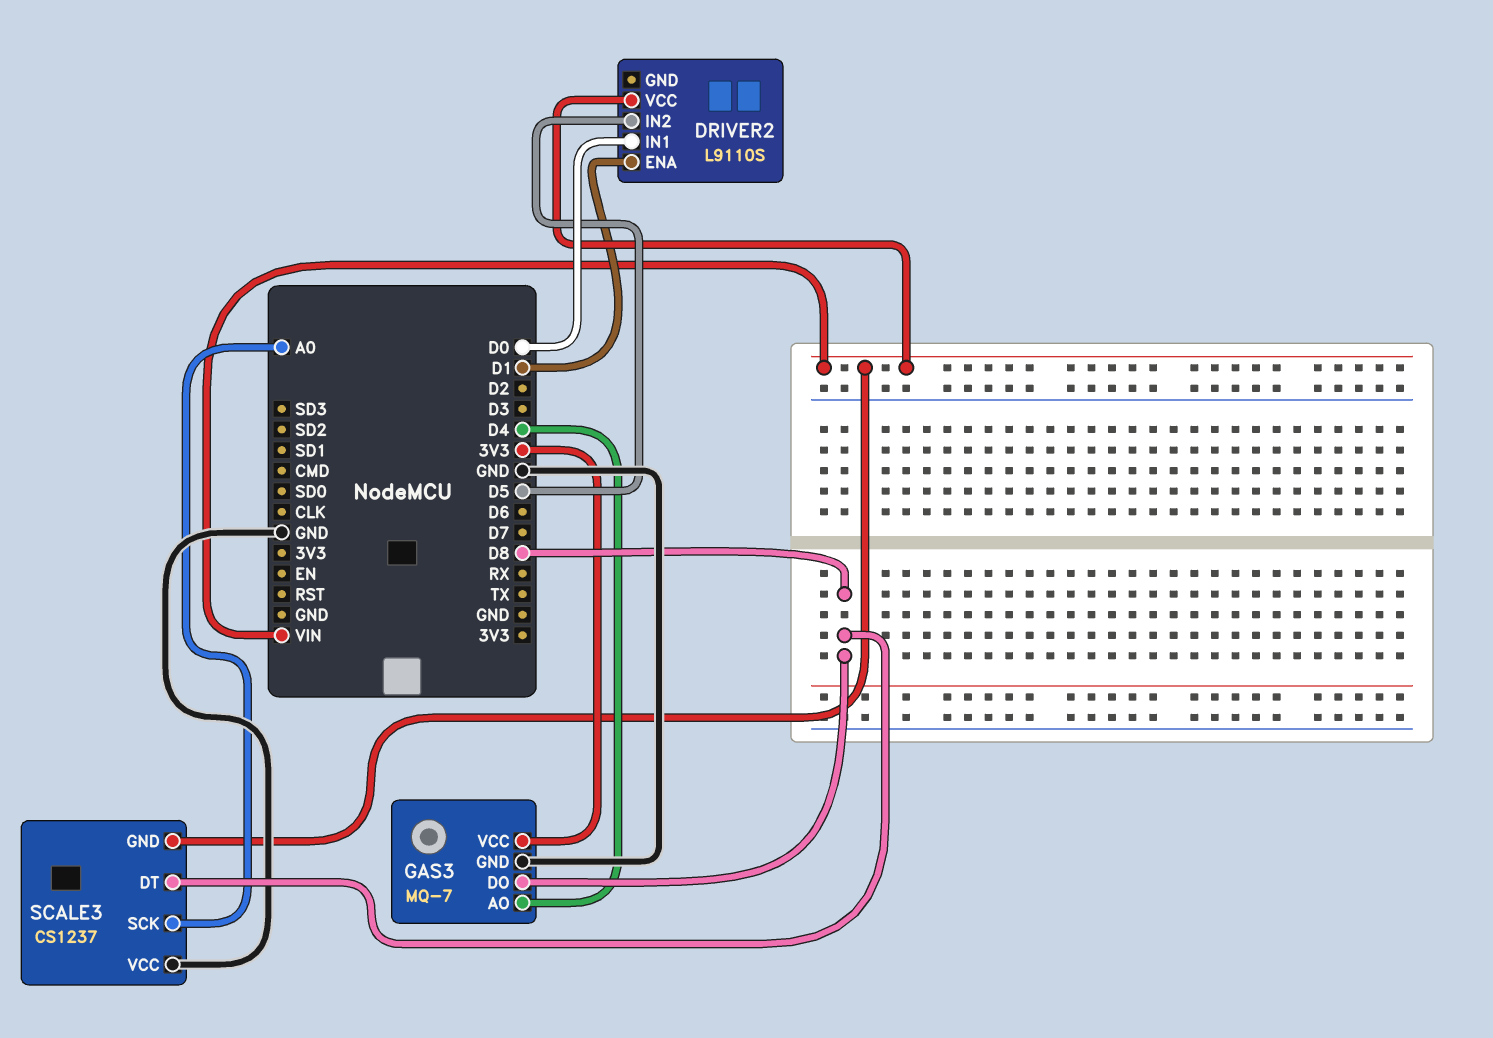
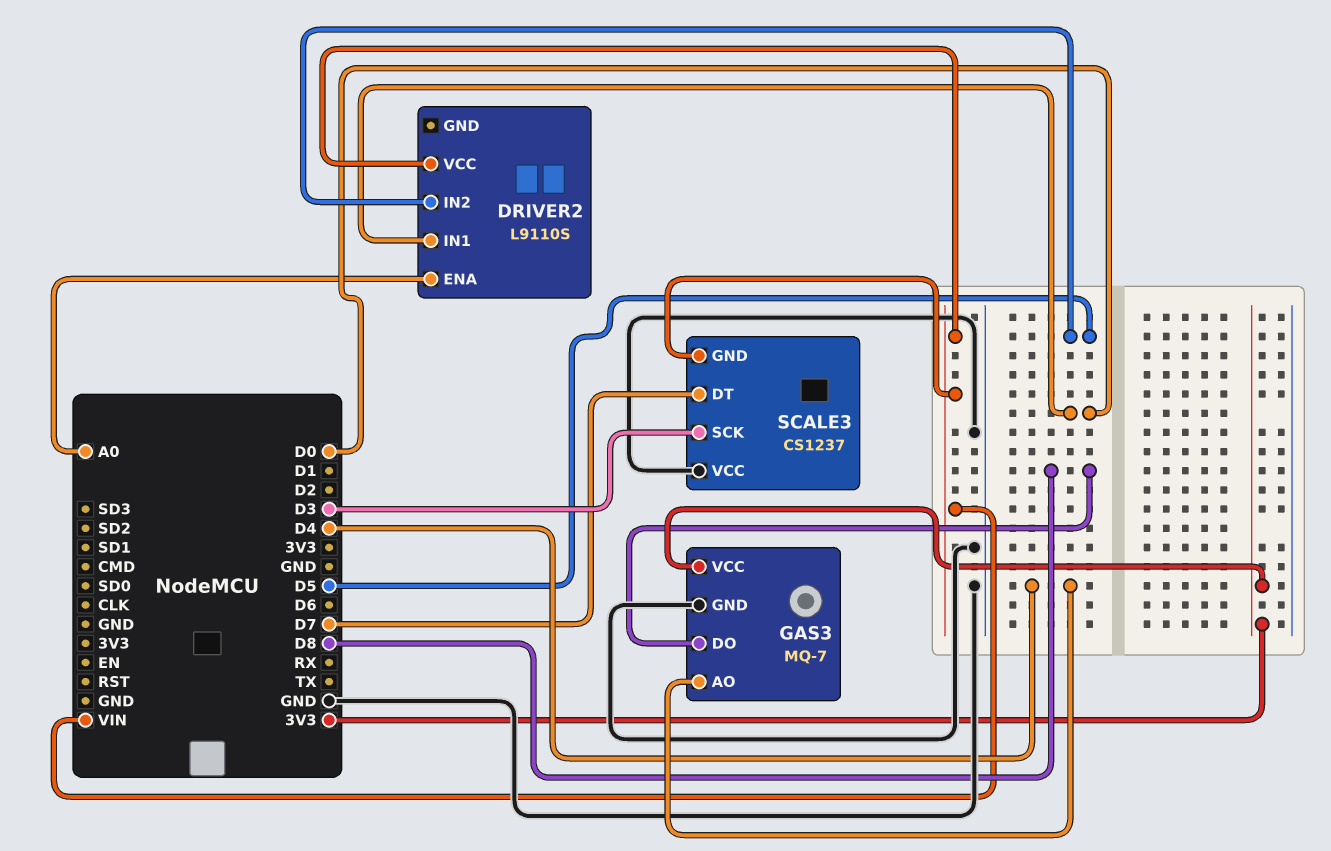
DRIVER2 pin ENA: D1 -> A0
SCALE3 pin DT: D8 -> D7
SCALE3 pin SCK: A0 -> D3

